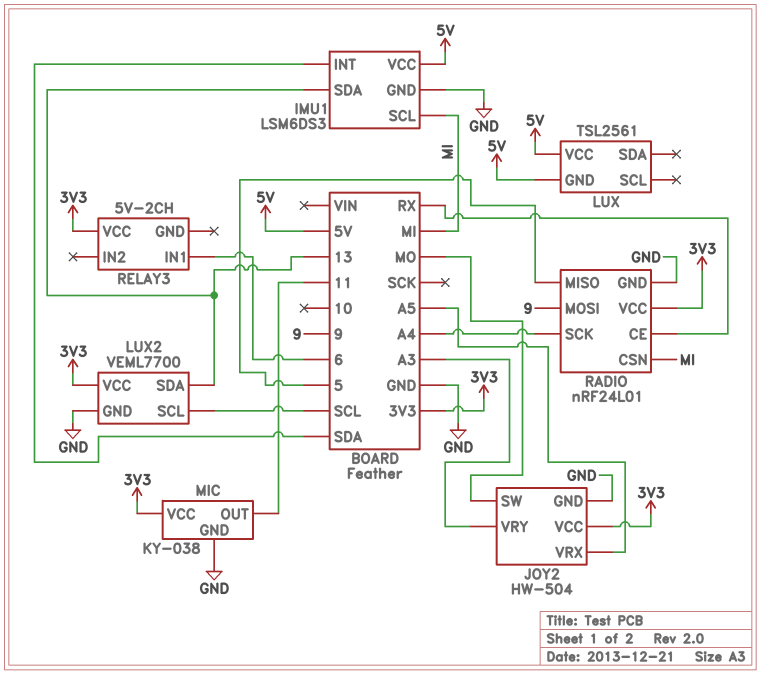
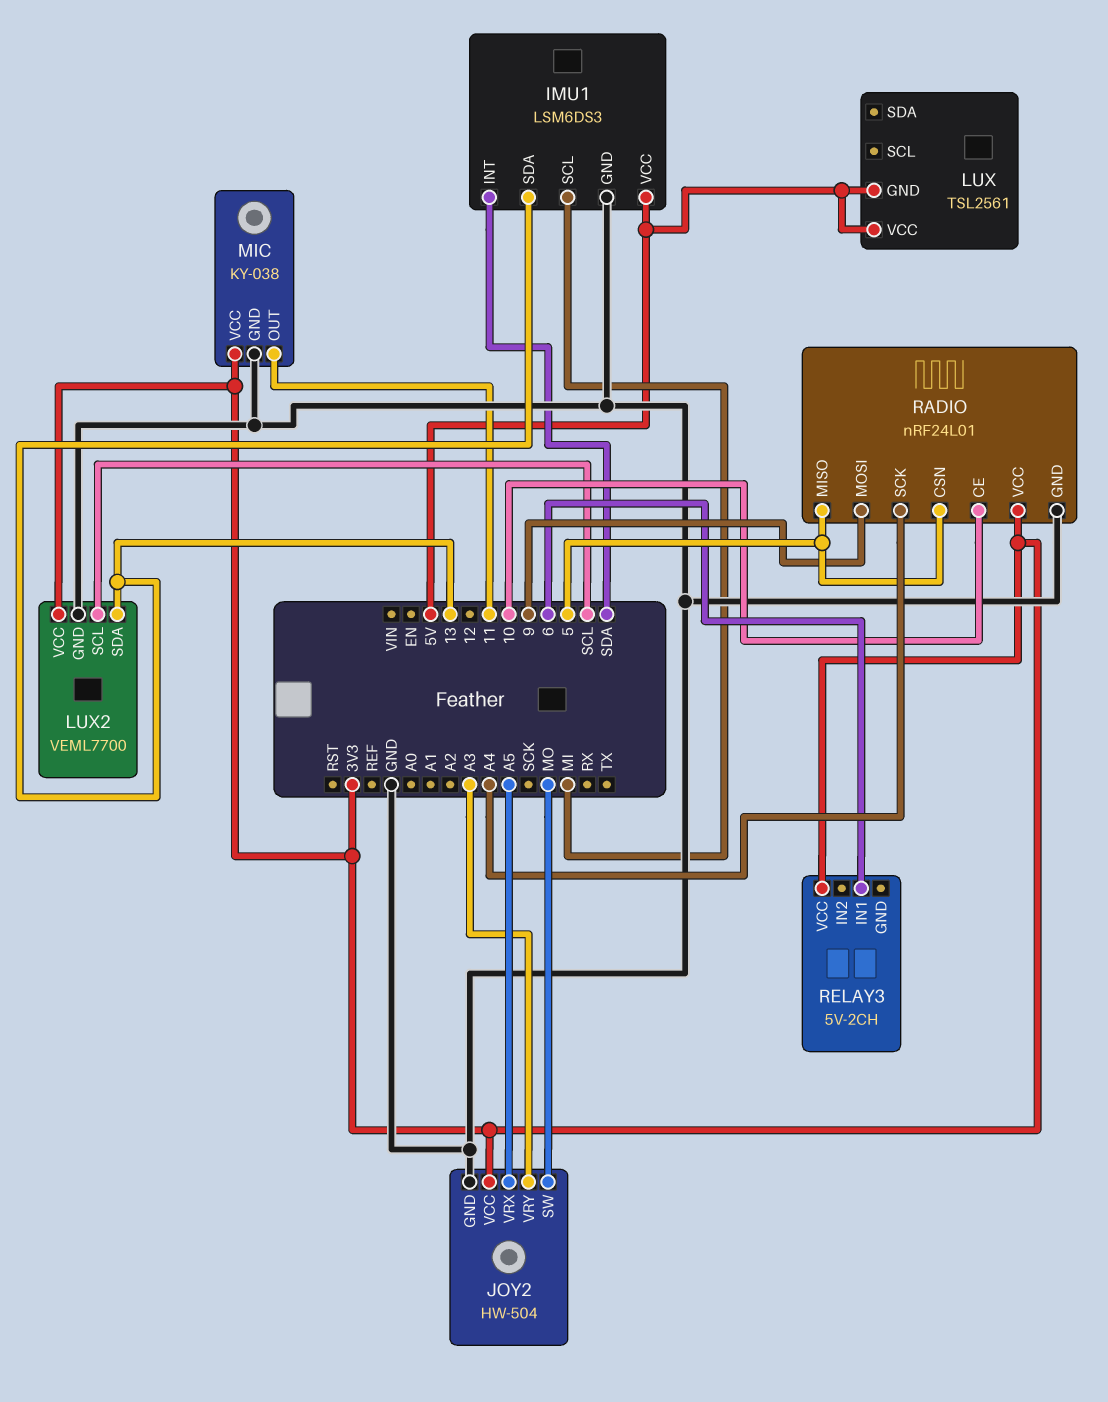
RADIO pin CE: RX -> 10
RADIO pin CSN: MI -> 5

